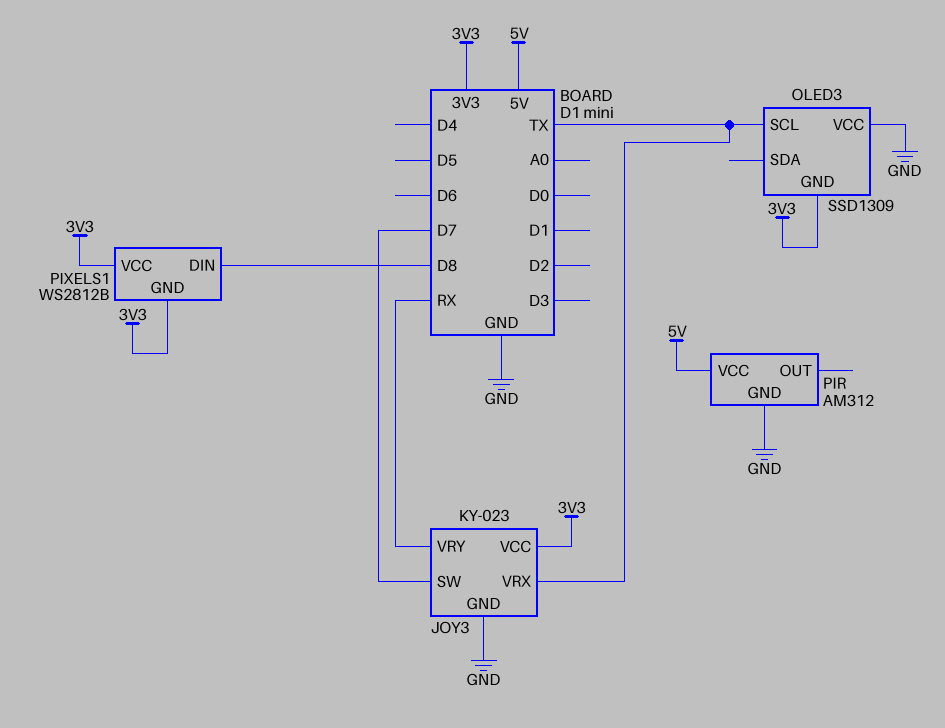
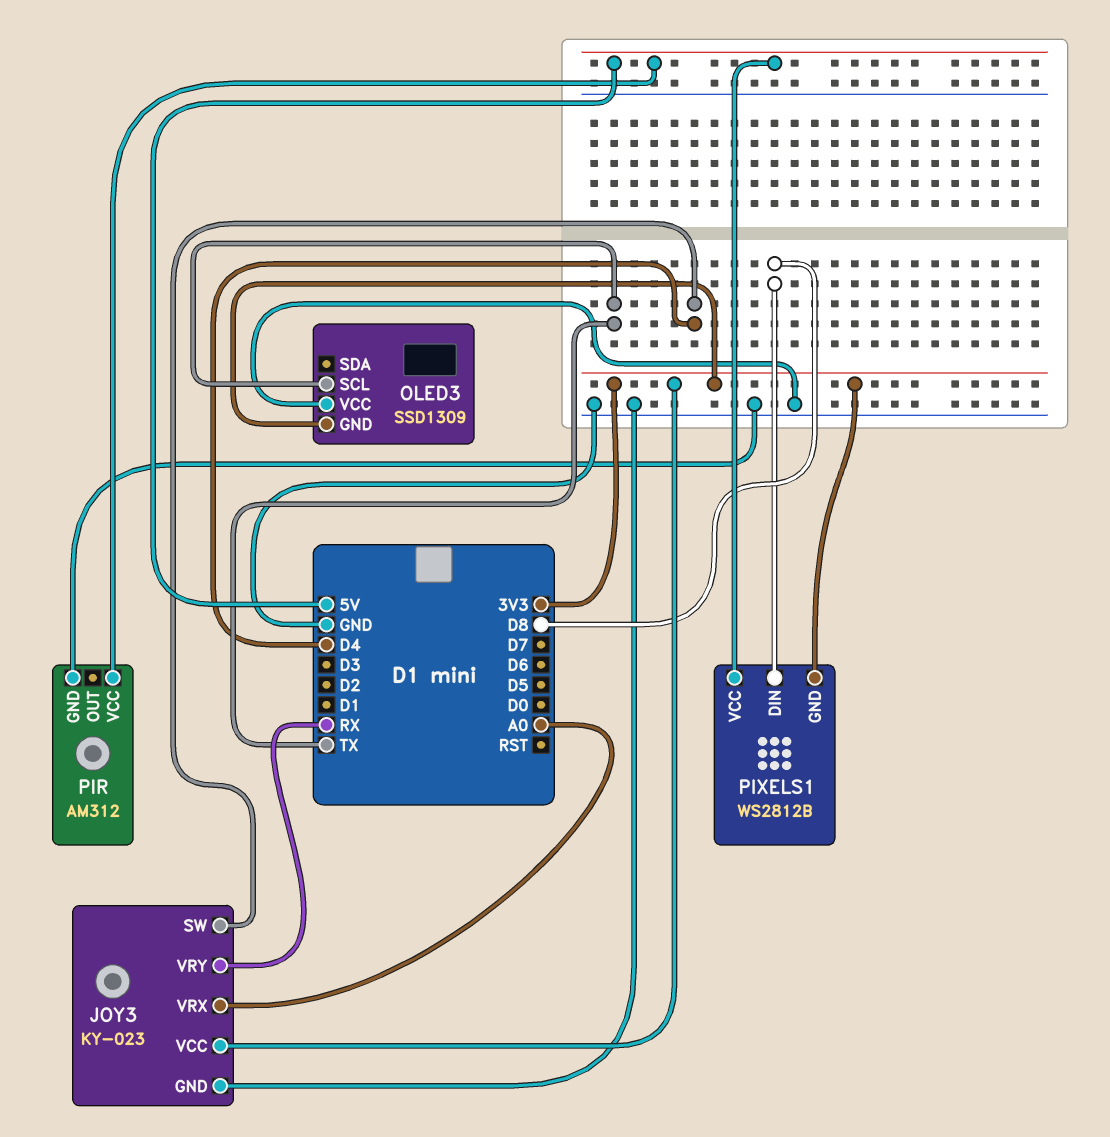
JOY3 pin SW: D7 -> D4
JOY3 pin VRX: TX -> A0
PIXELS1 pin VCC: 3V3 -> 5V

